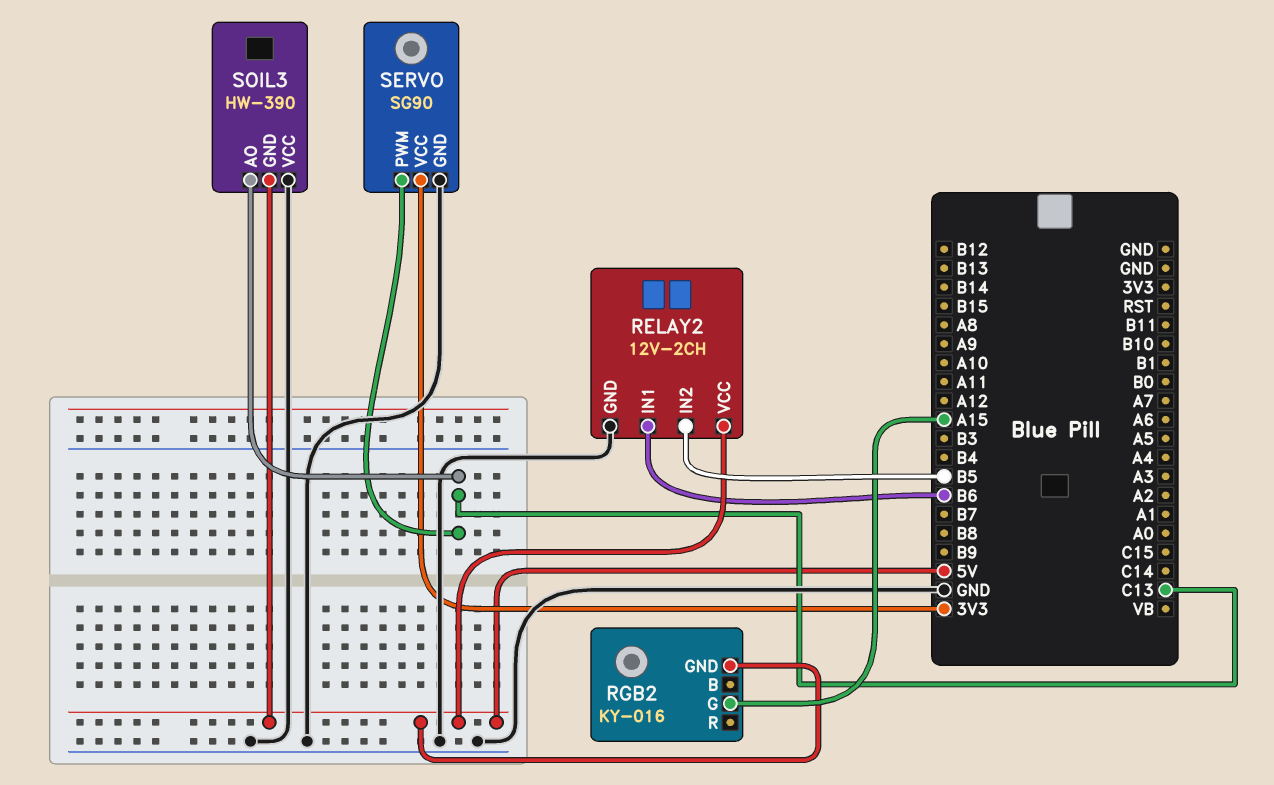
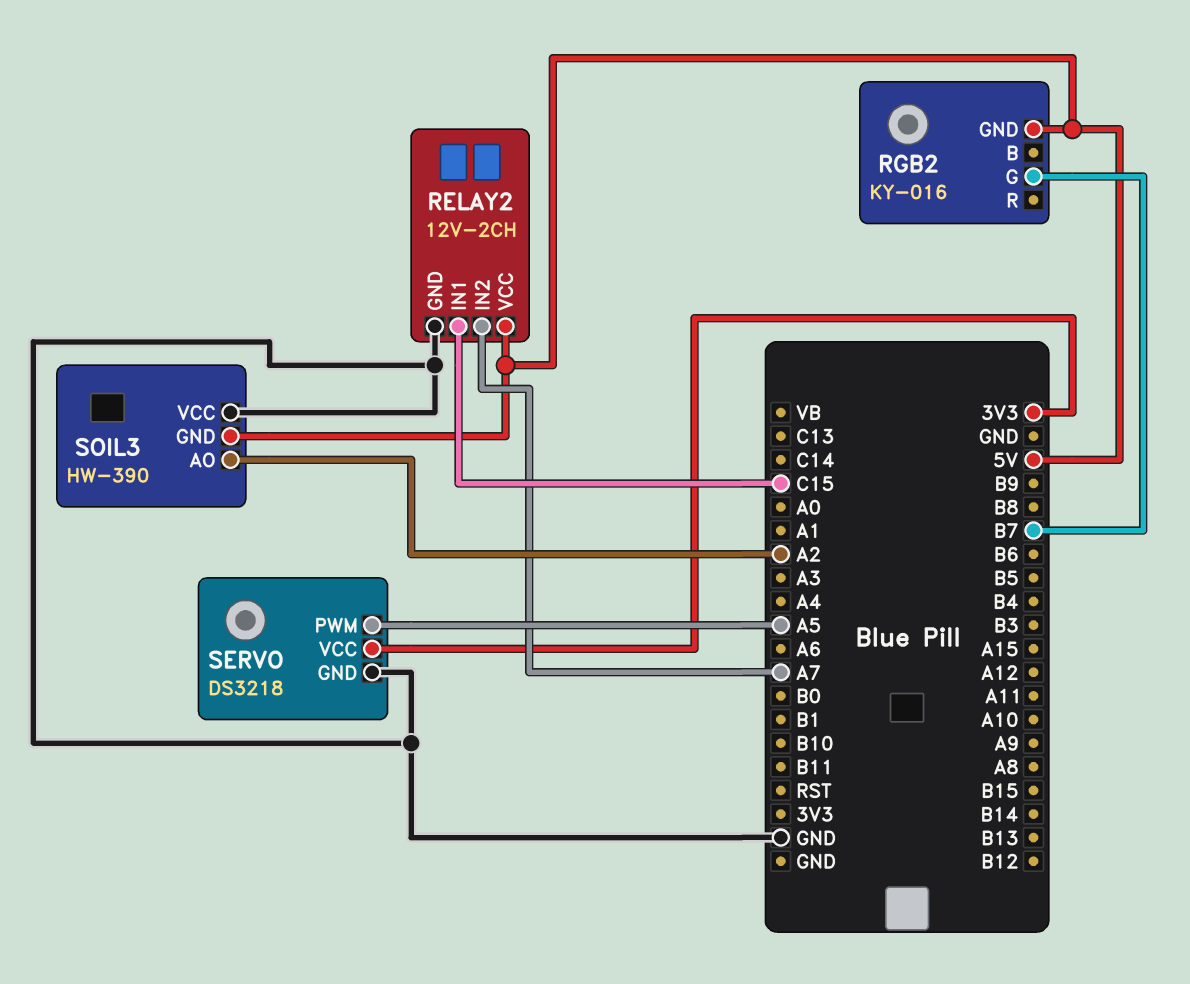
RELAY2 pin IN1: B6 -> C15
RELAY2 pin IN2: B5 -> A7
RGB2 pin G: A15 -> B7
SERVO: SG90 -> DS3218
SERVO pin PWM: C13 -> A5
SOIL3 pin AO: C13 -> A2

